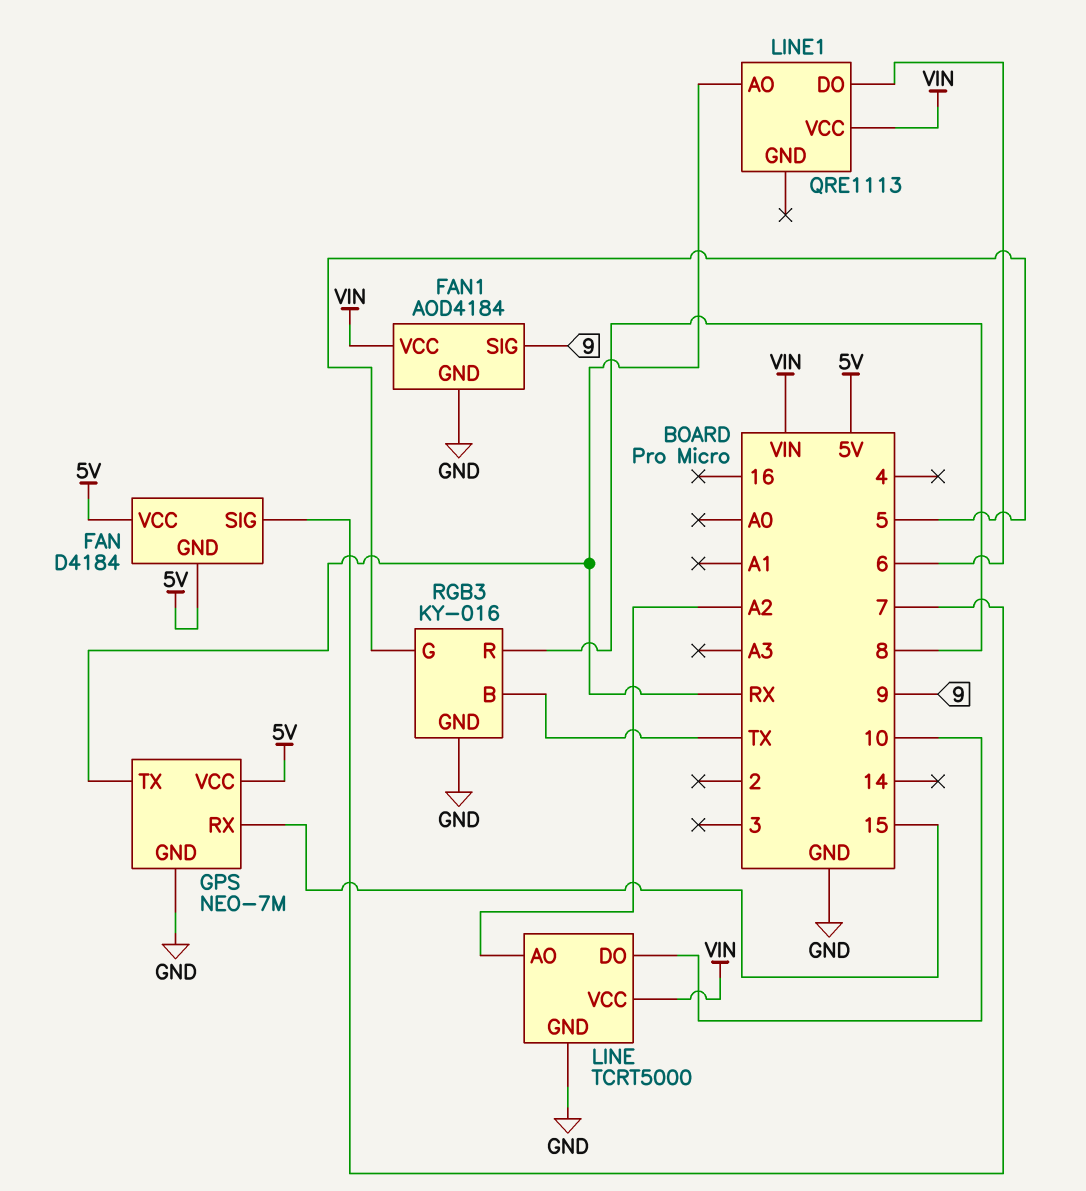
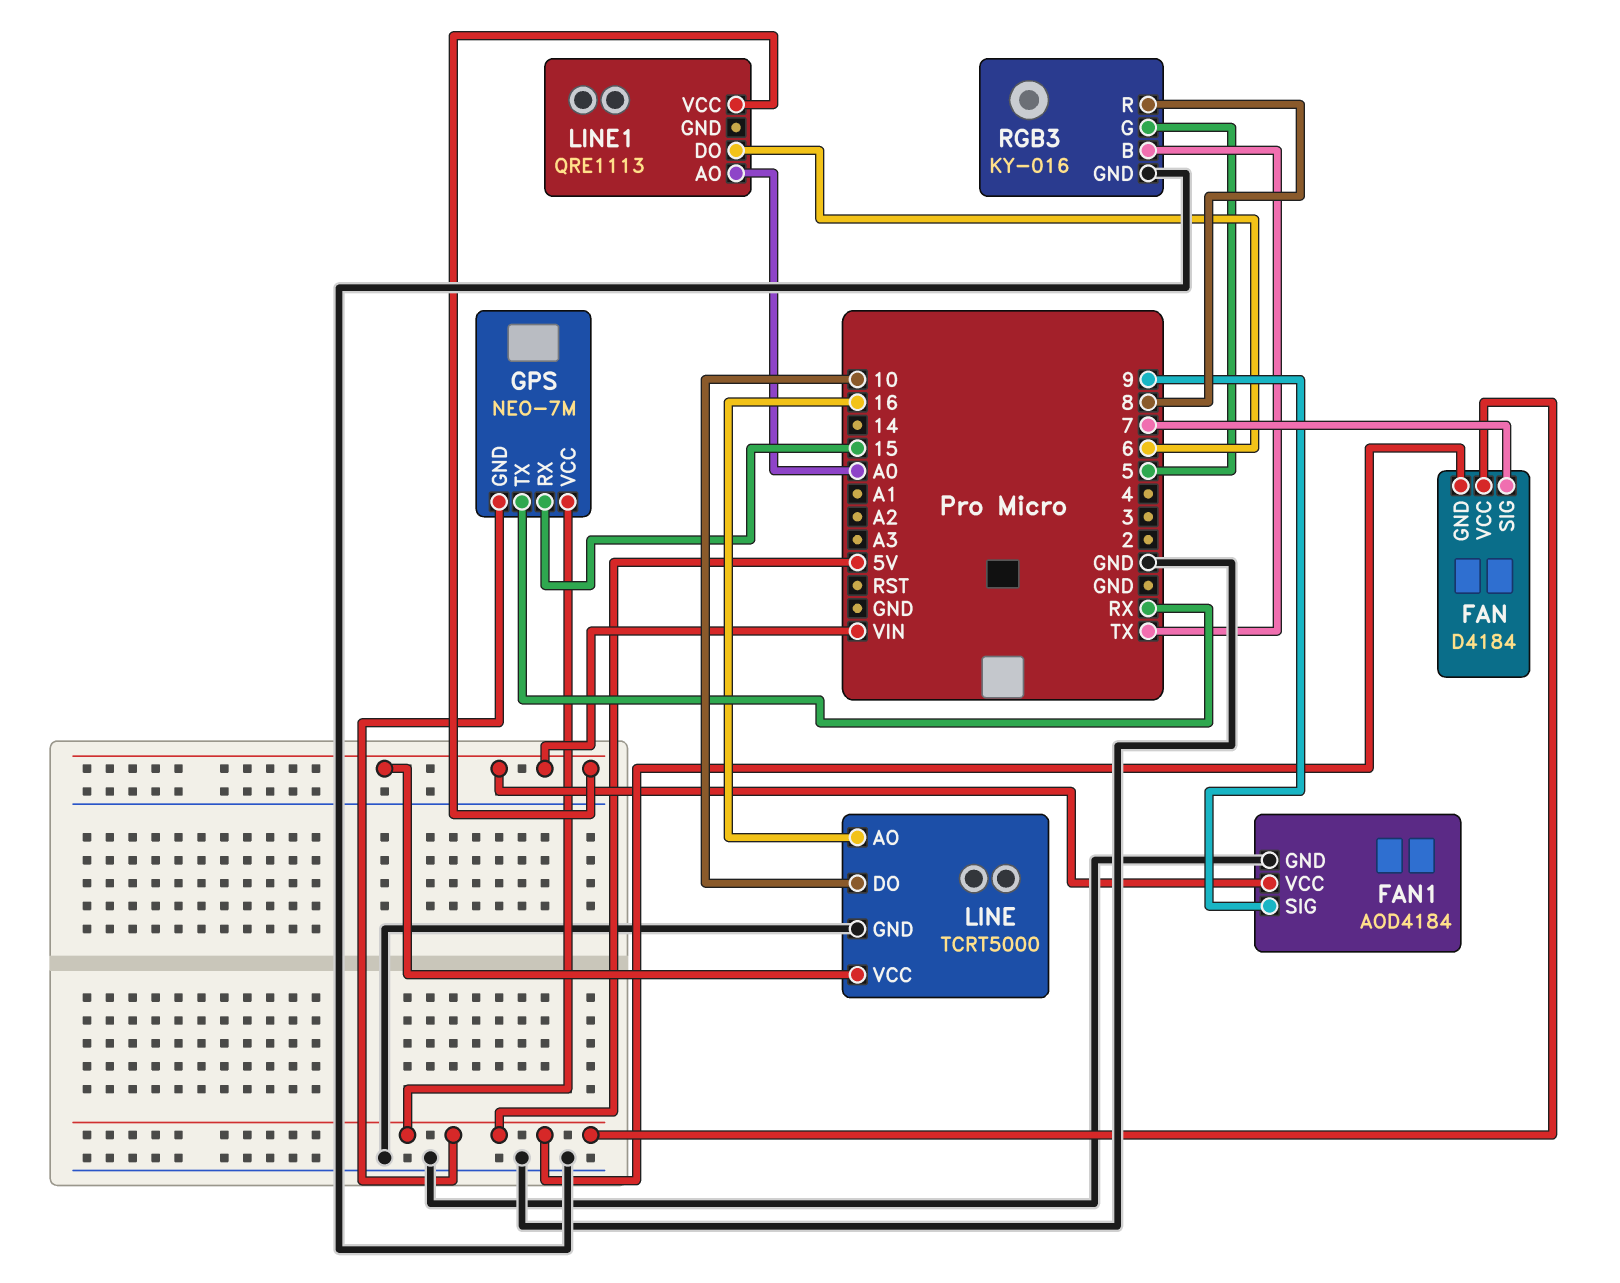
GPS pin GND: GND -> 5V
LINE pin AO: A2 -> 16
LINE1 pin AO: RX -> A0

